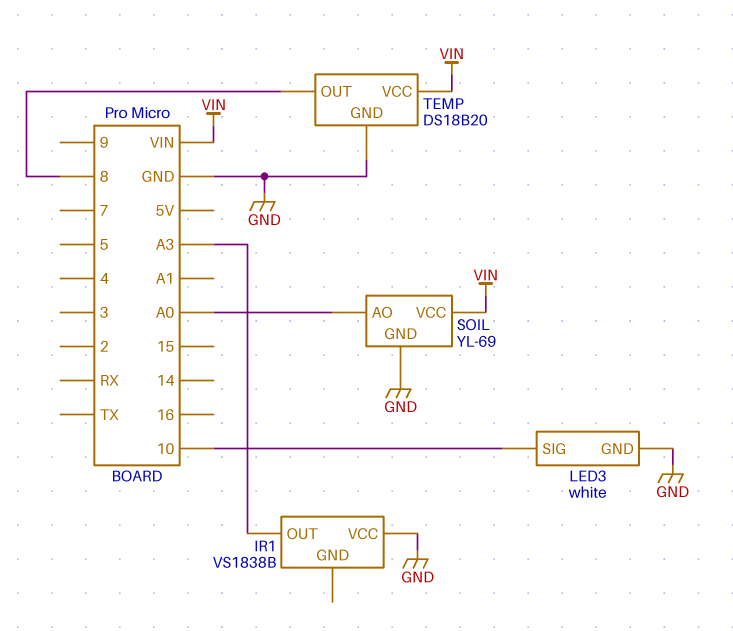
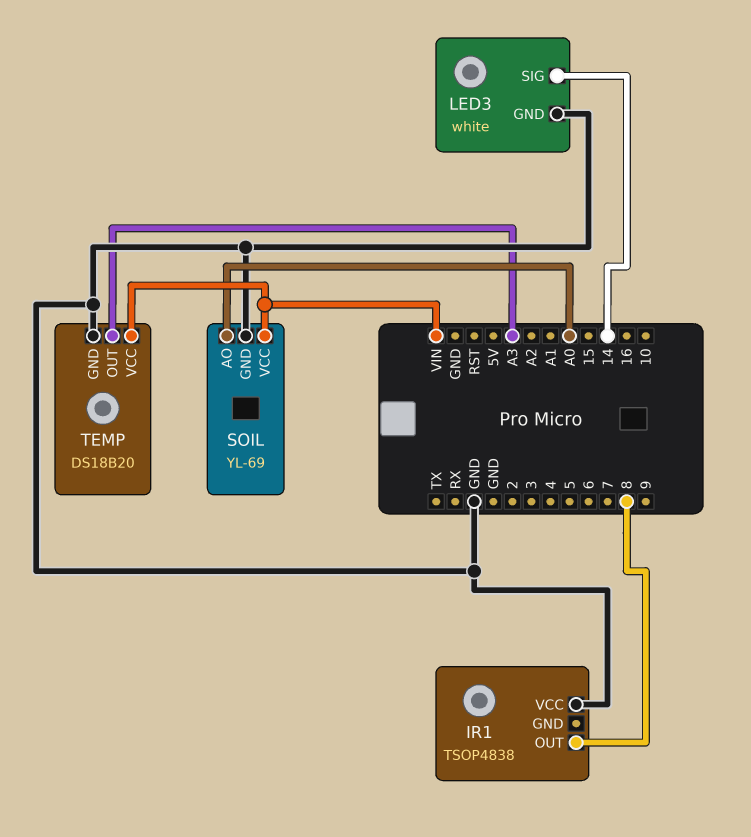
IR1: VS1838B -> TSOP4838
IR1 pin OUT: A3 -> 8
LED3 pin SIG: 10 -> 14
TEMP pin OUT: 8 -> A3

